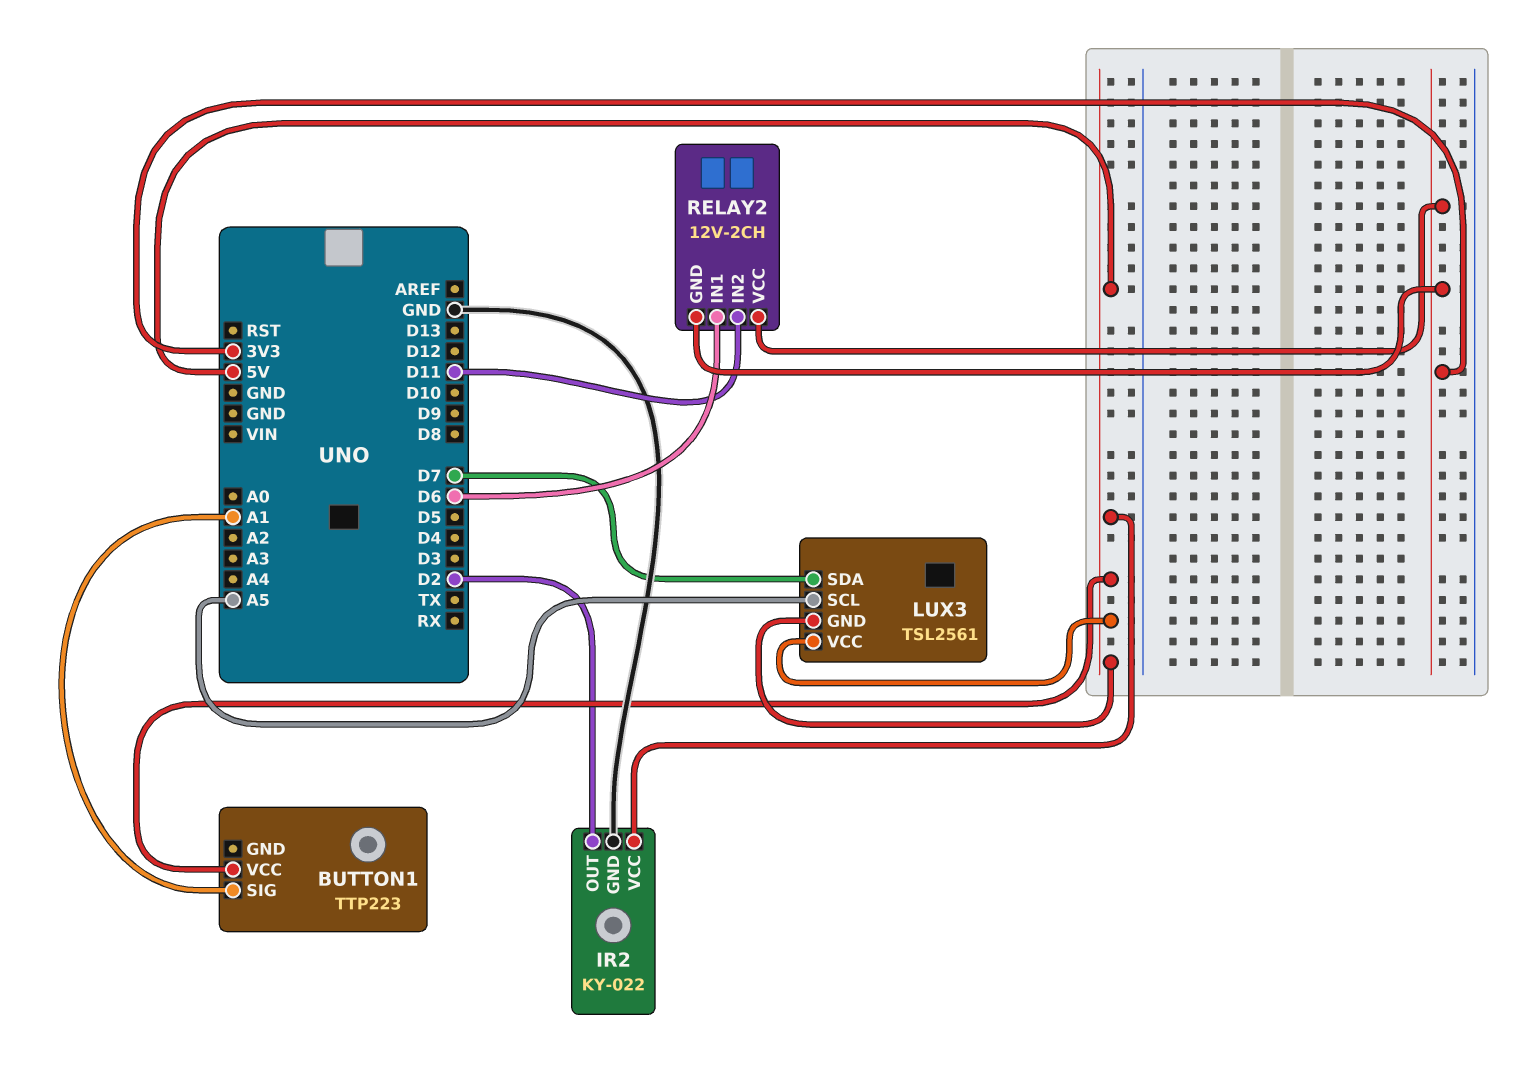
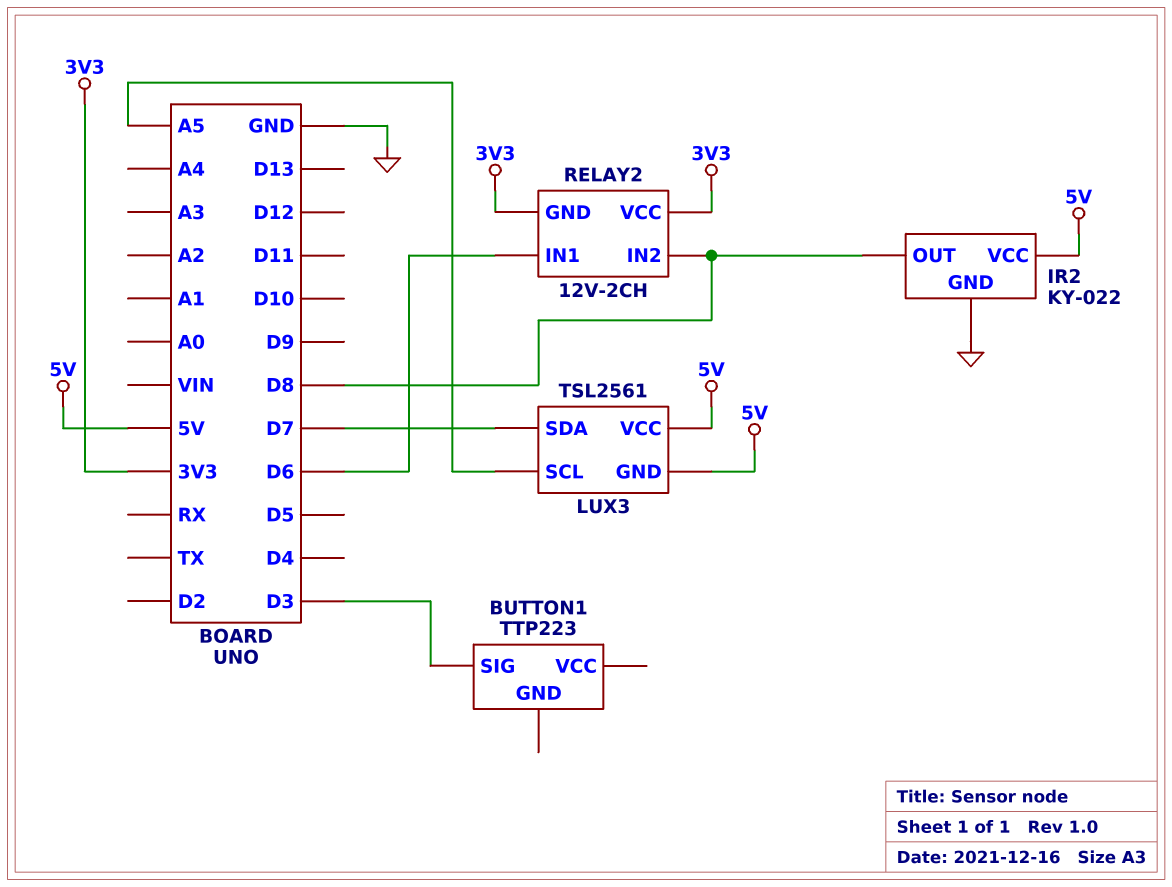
BUTTON1 pin SIG: A1 -> D3
BUTTON1 pin VCC: 5V -> none
IR2 pin OUT: D2 -> D8
RELAY2 pin IN2: D11 -> D8

